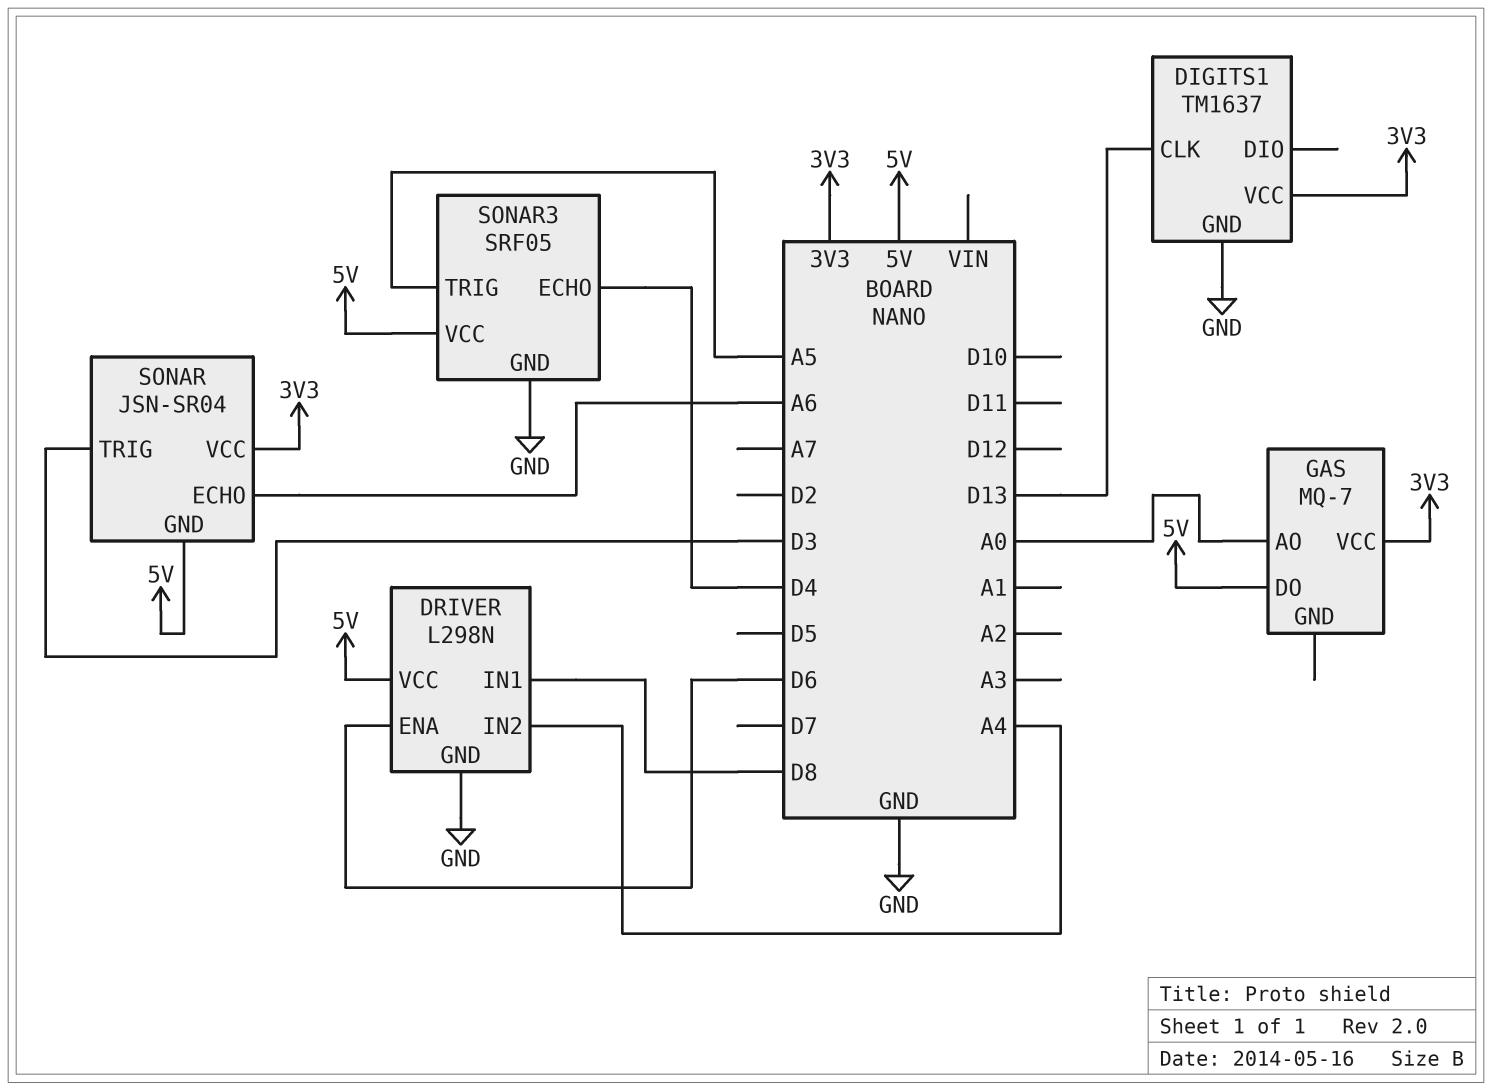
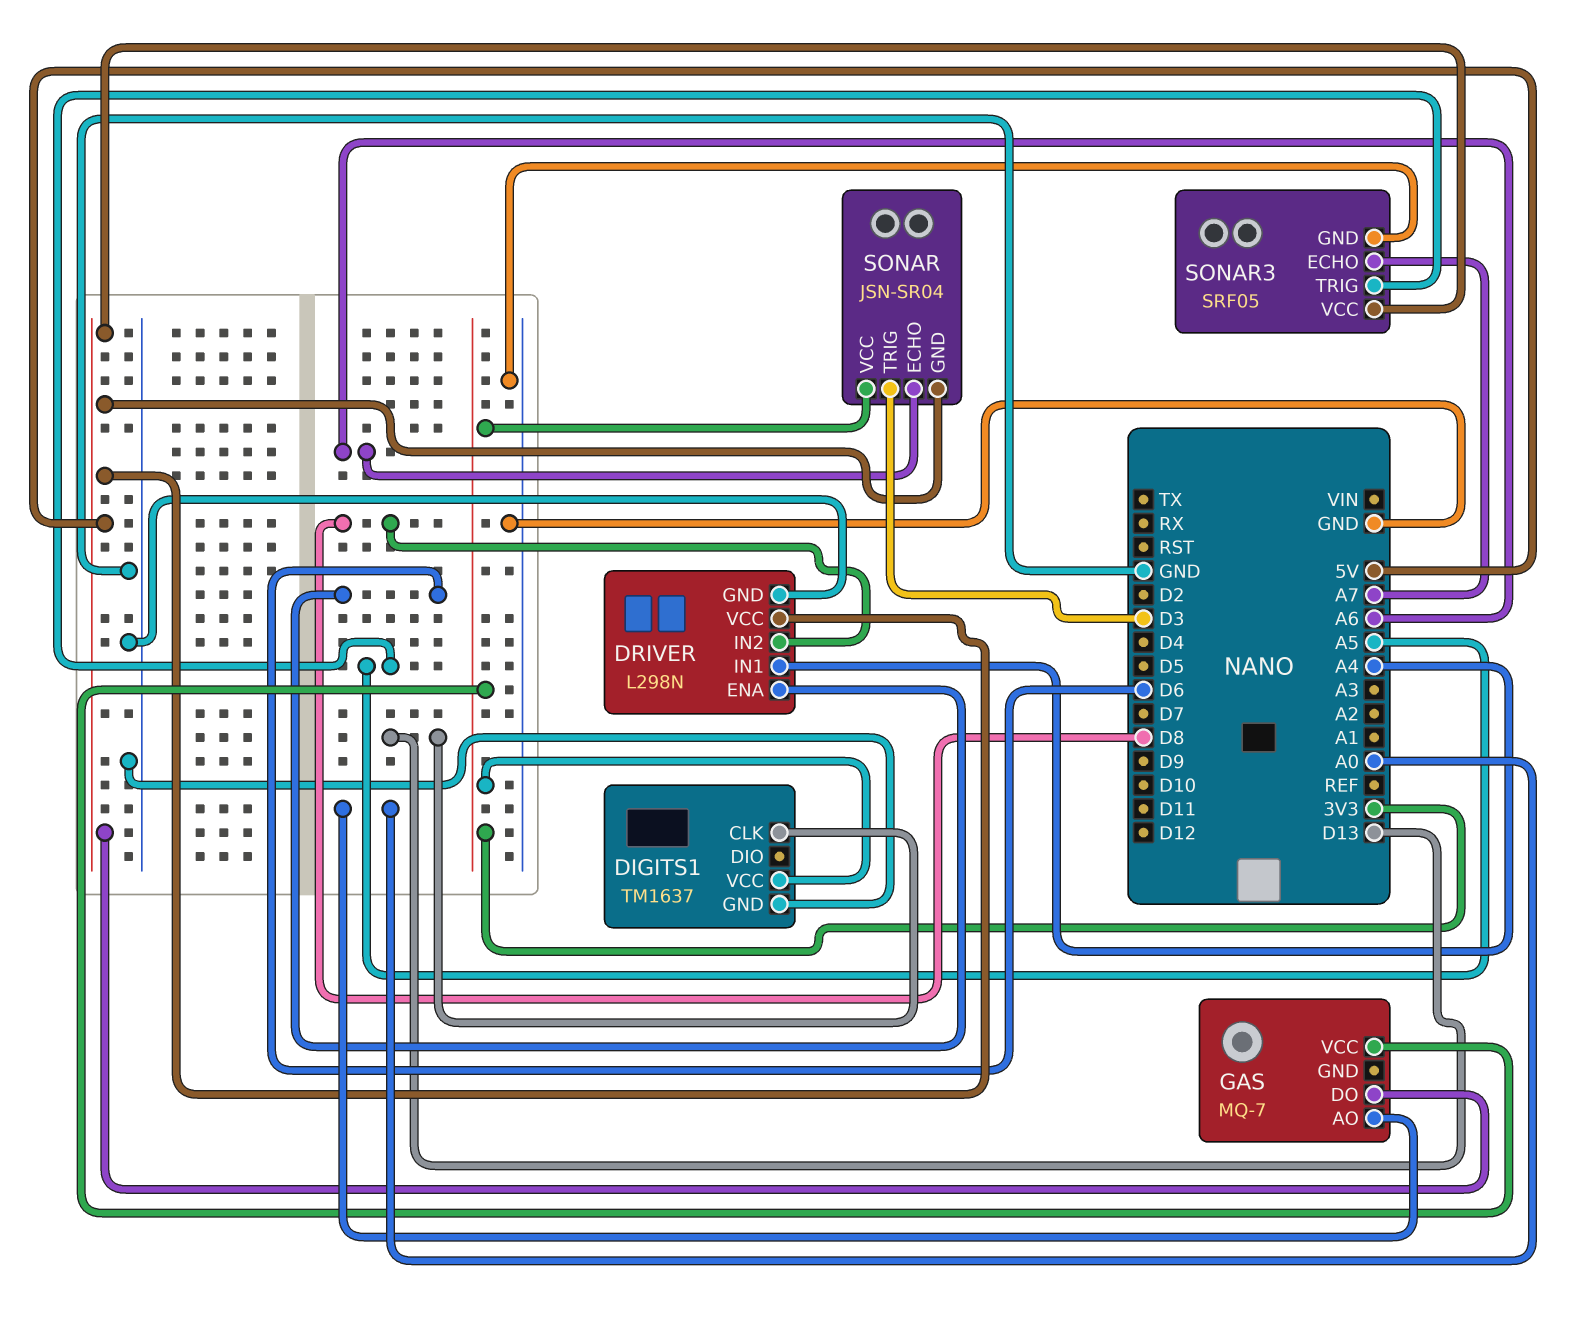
DRIVER pin IN1: D8 -> A4
DRIVER pin IN2: A4 -> D8
SONAR3 pin ECHO: D4 -> A7

